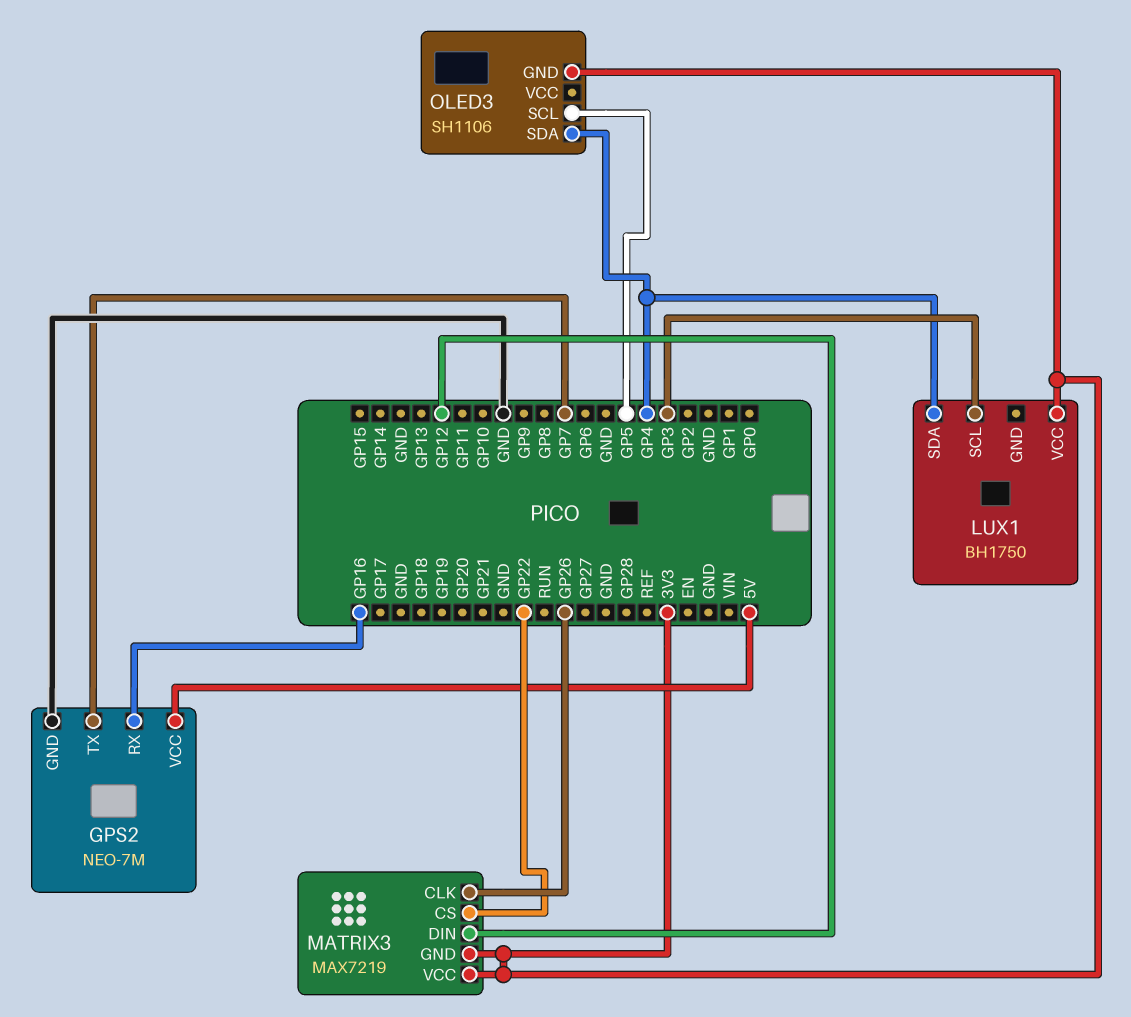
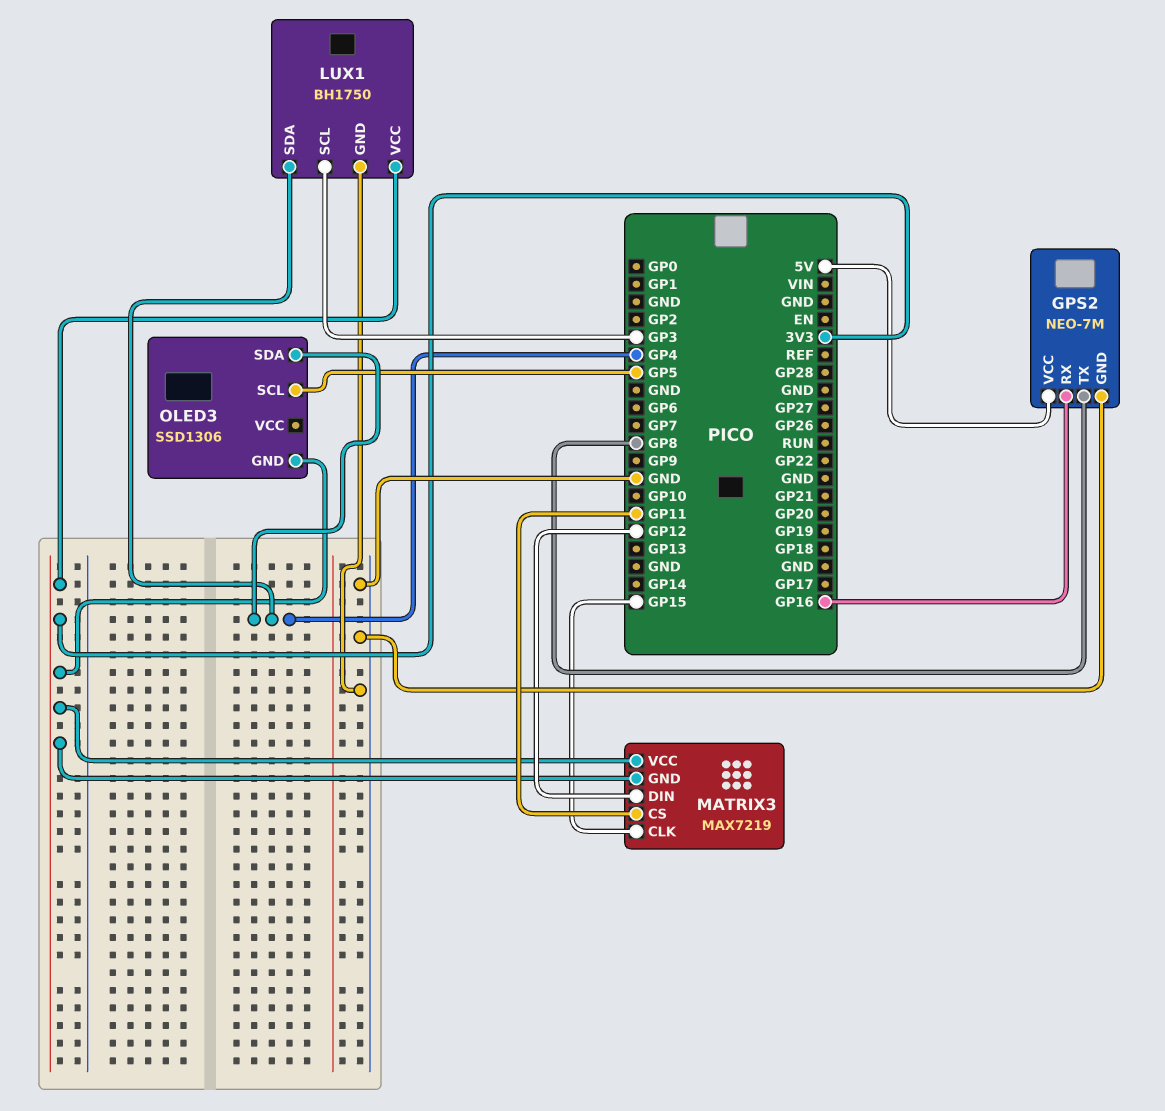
GPS2 pin TX: GP7 -> GP8
LUX1 pin GND: none -> GND
MATRIX3 pin CLK: GP26 -> GP15
MATRIX3 pin CS: GP22 -> GP11
OLED3: SH1106 -> SSD1306

